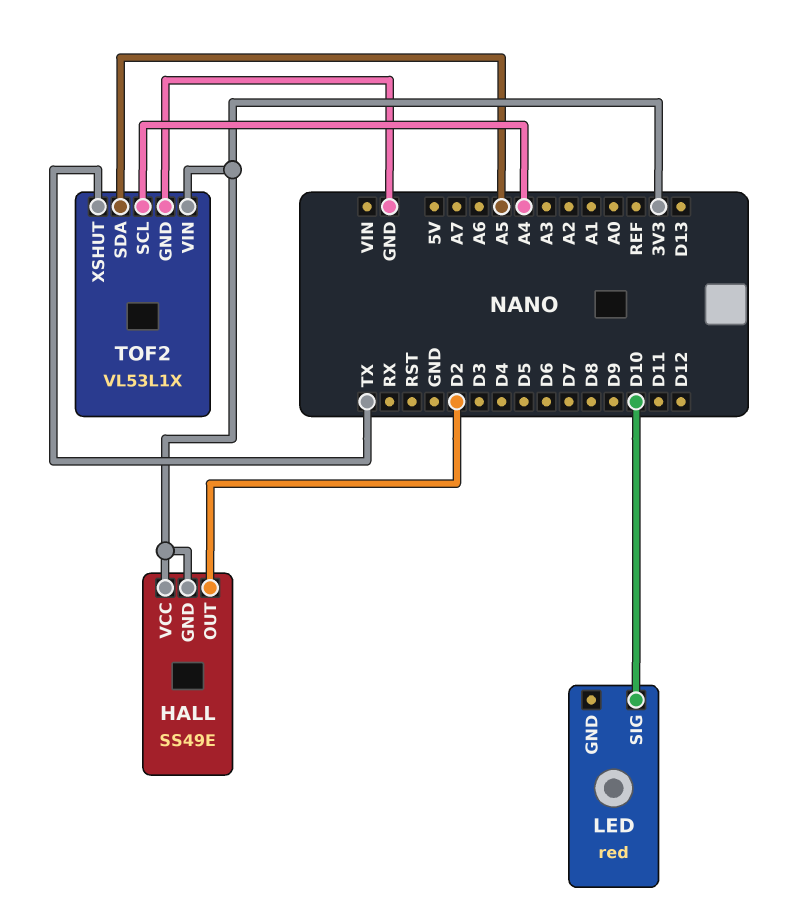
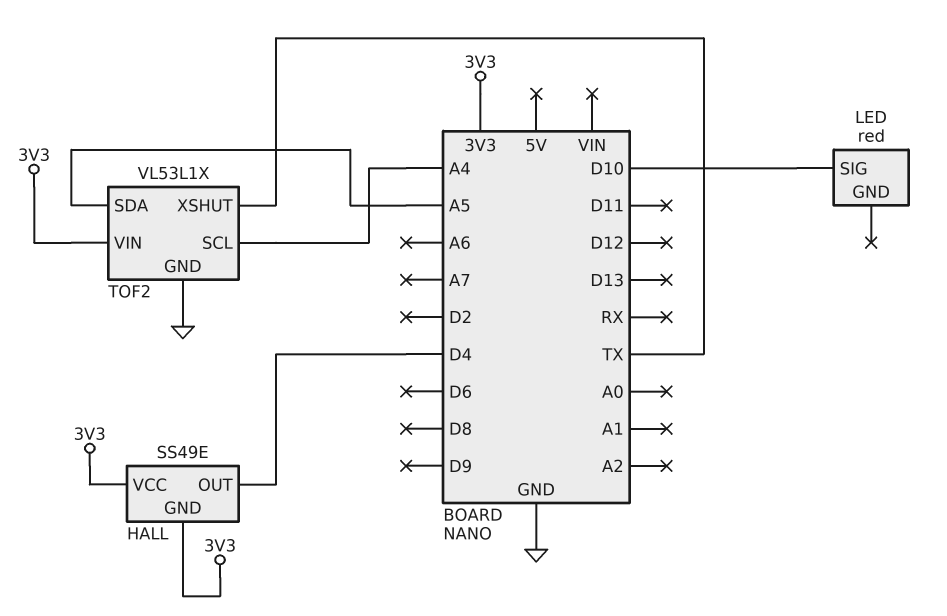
HALL pin OUT: D2 -> D4

